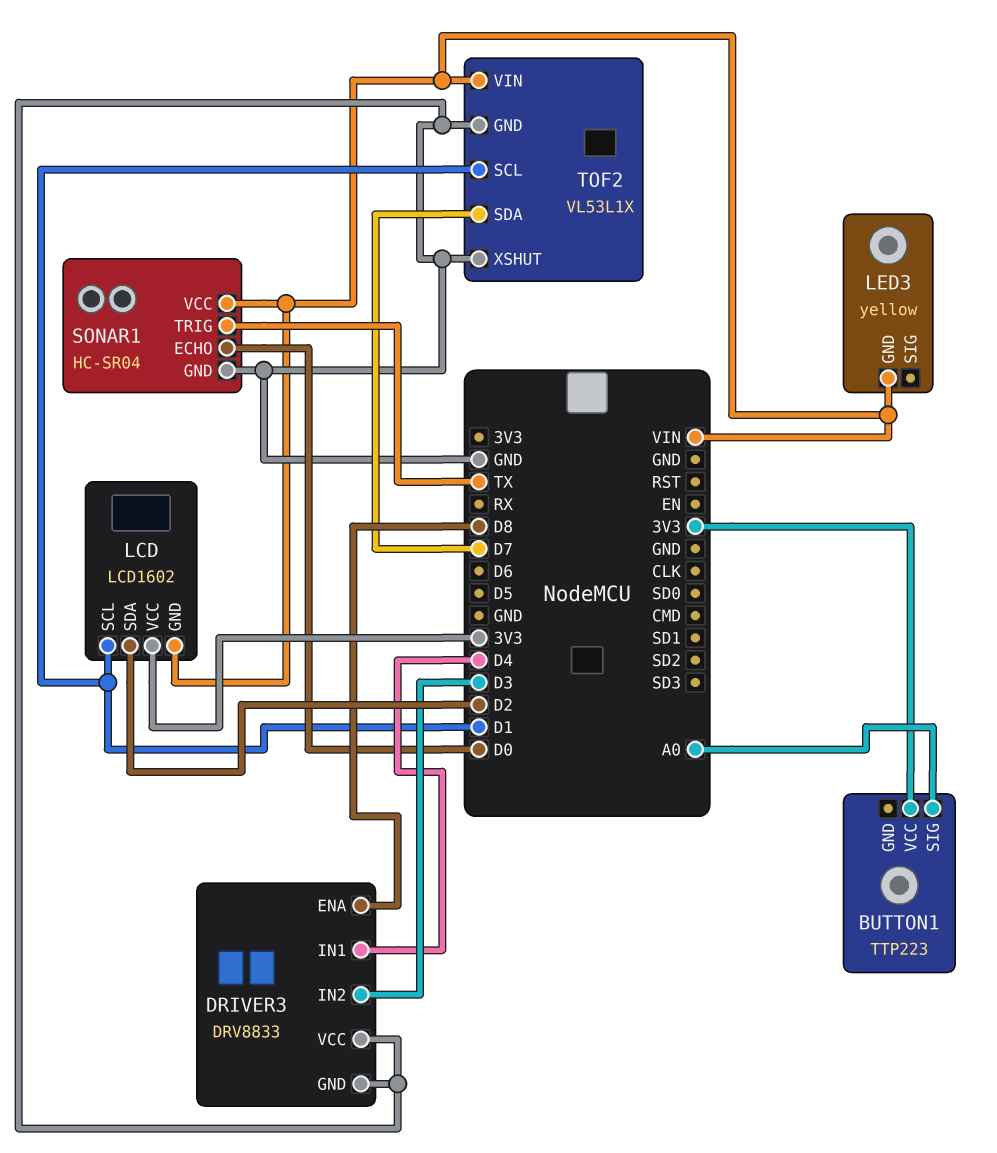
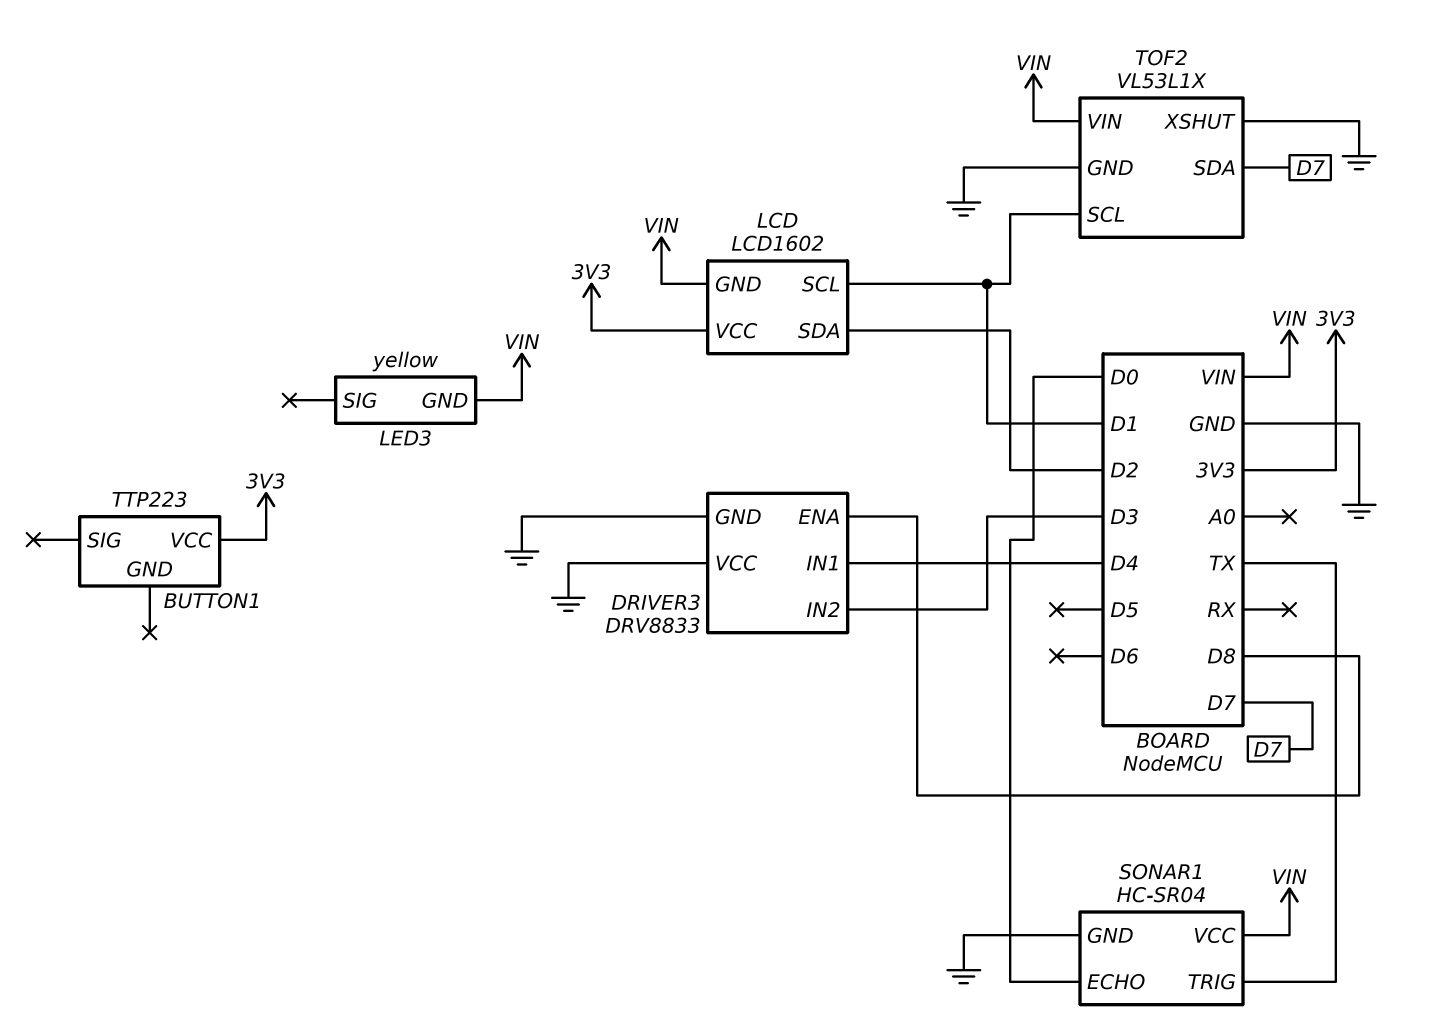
BUTTON1 pin SIG: A0 -> none

